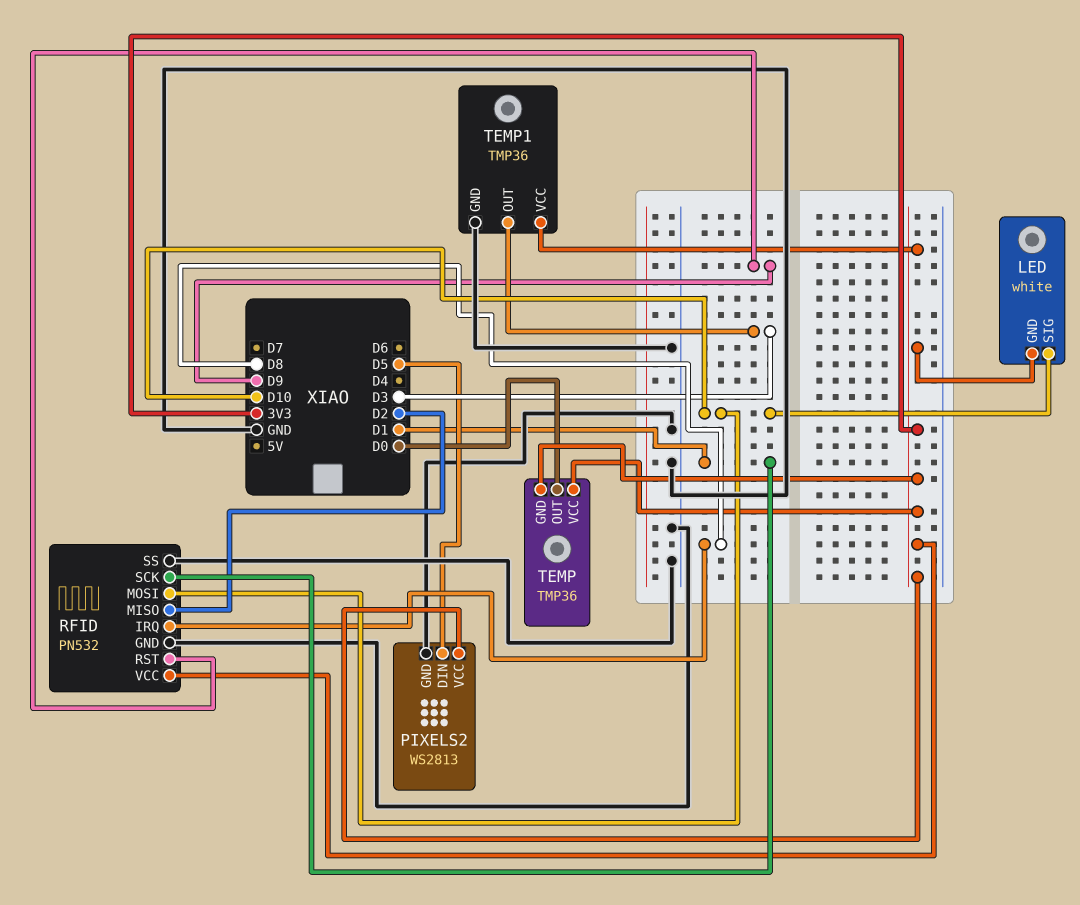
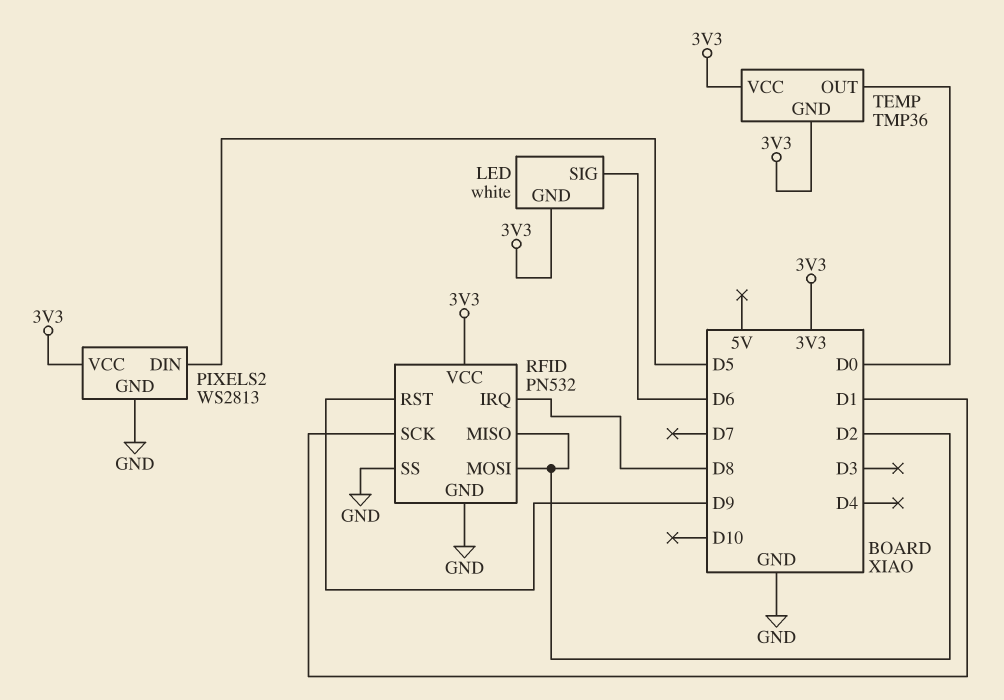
LED pin SIG: D10 -> D6
RFID pin MOSI: D10 -> D2
TEMP1: TMP36 -> none
TEMP1 pin GND: GND -> none
TEMP1 pin OUT: D3 -> none
TEMP1 pin VCC: 3V3 -> none

